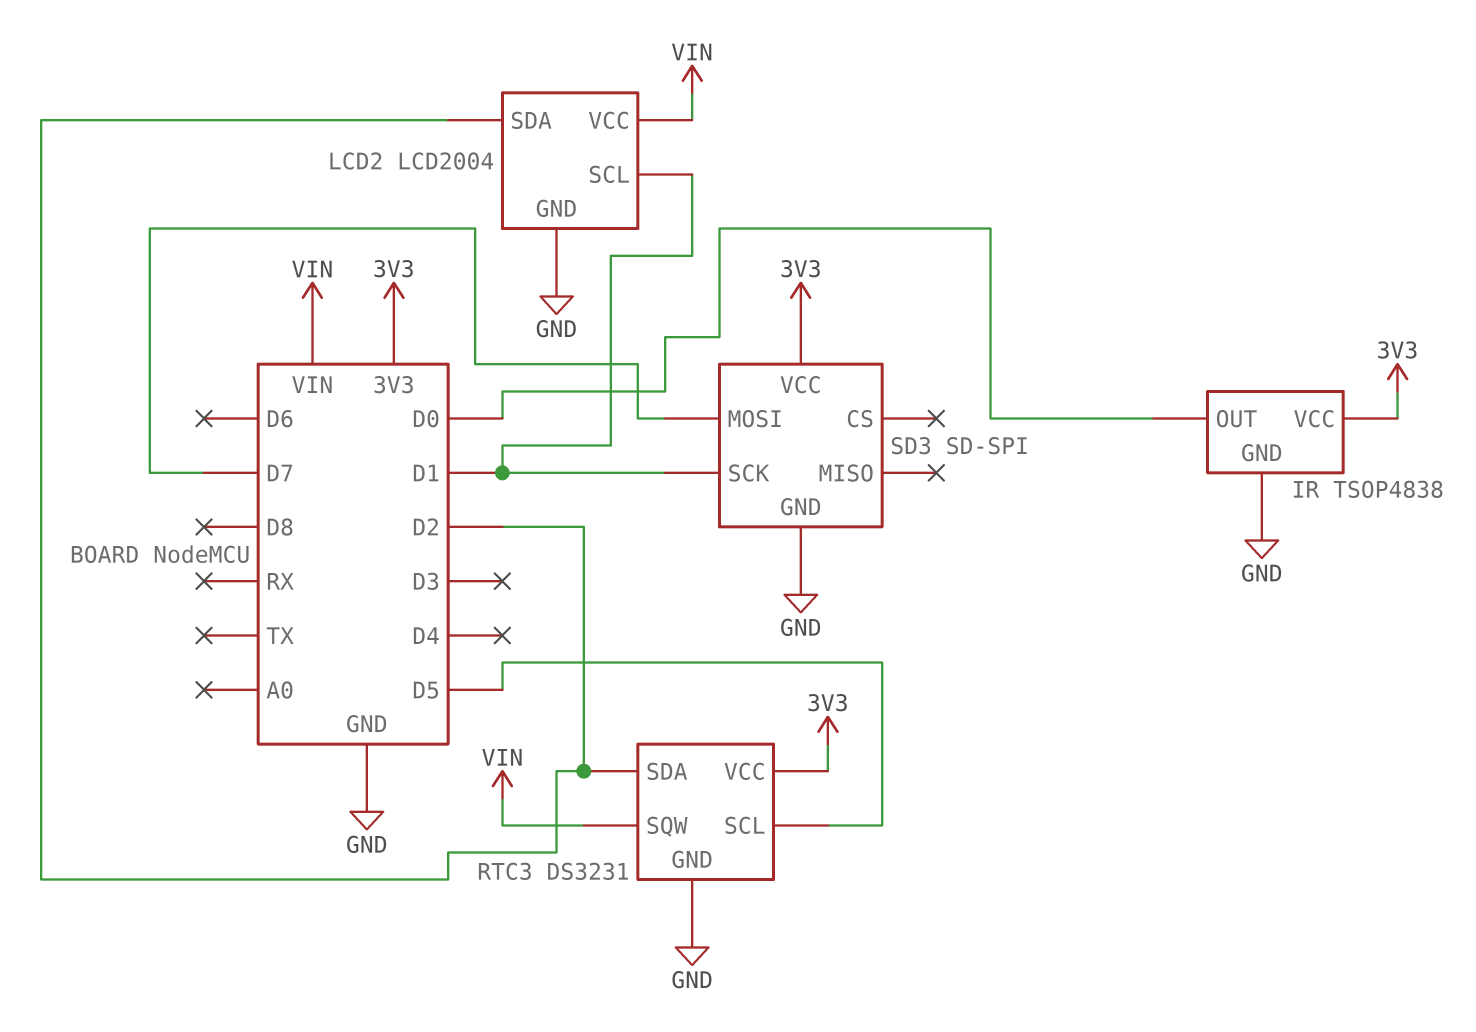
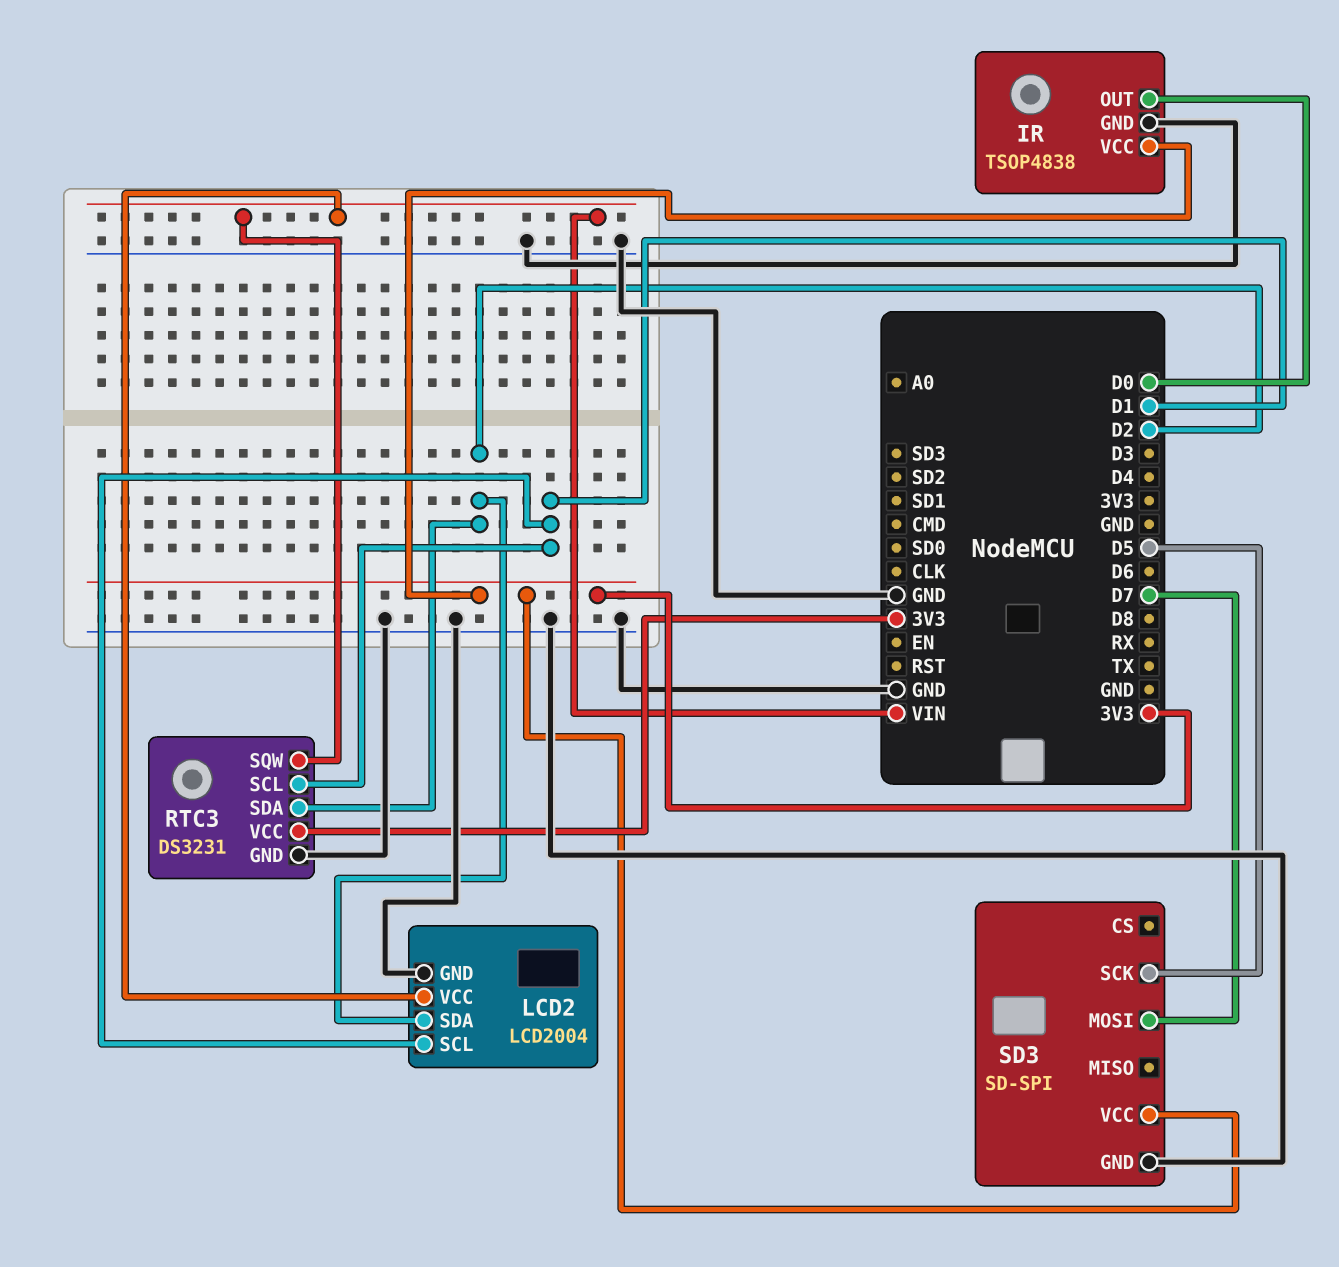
RTC3 pin SCL: D5 -> D1
SD3 pin SCK: D1 -> D5

